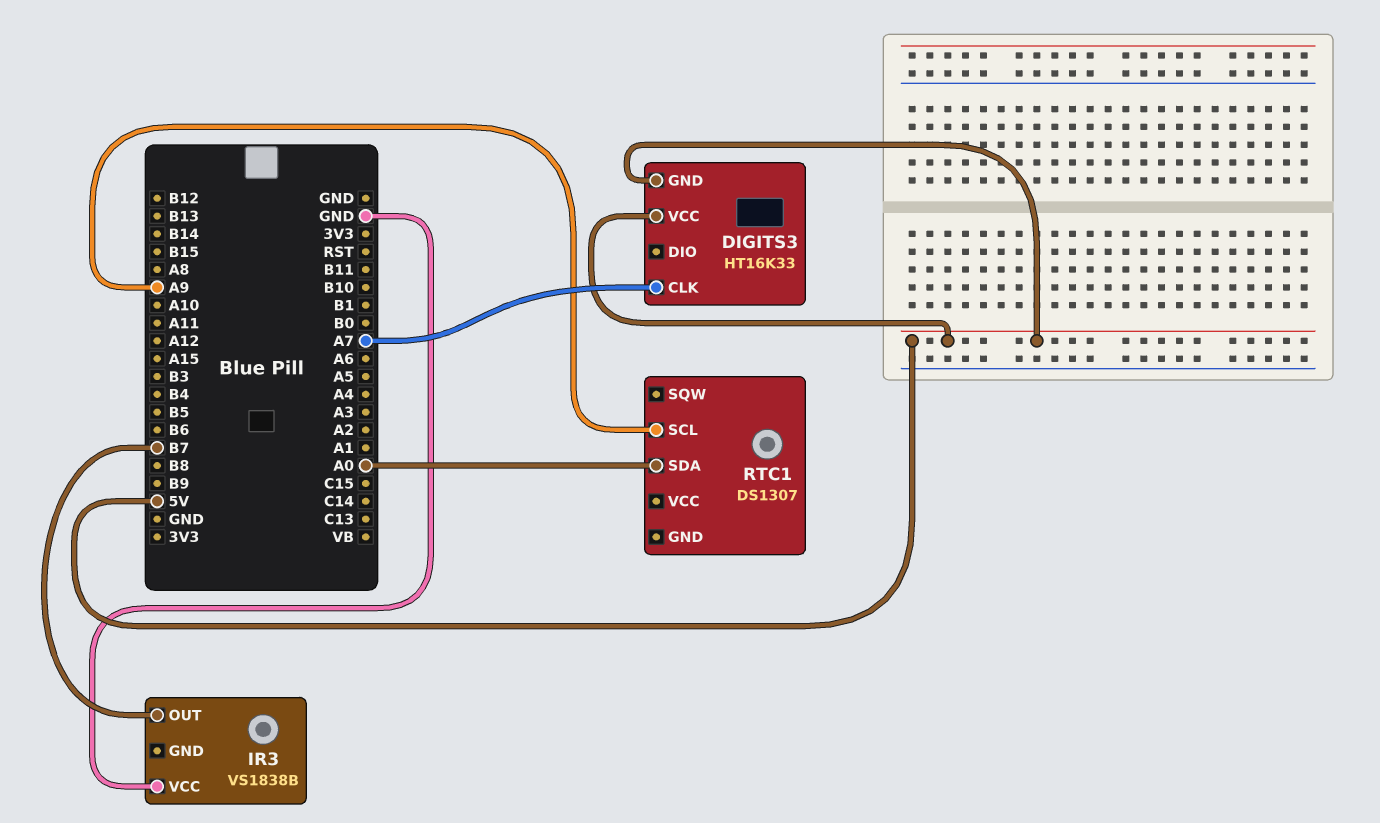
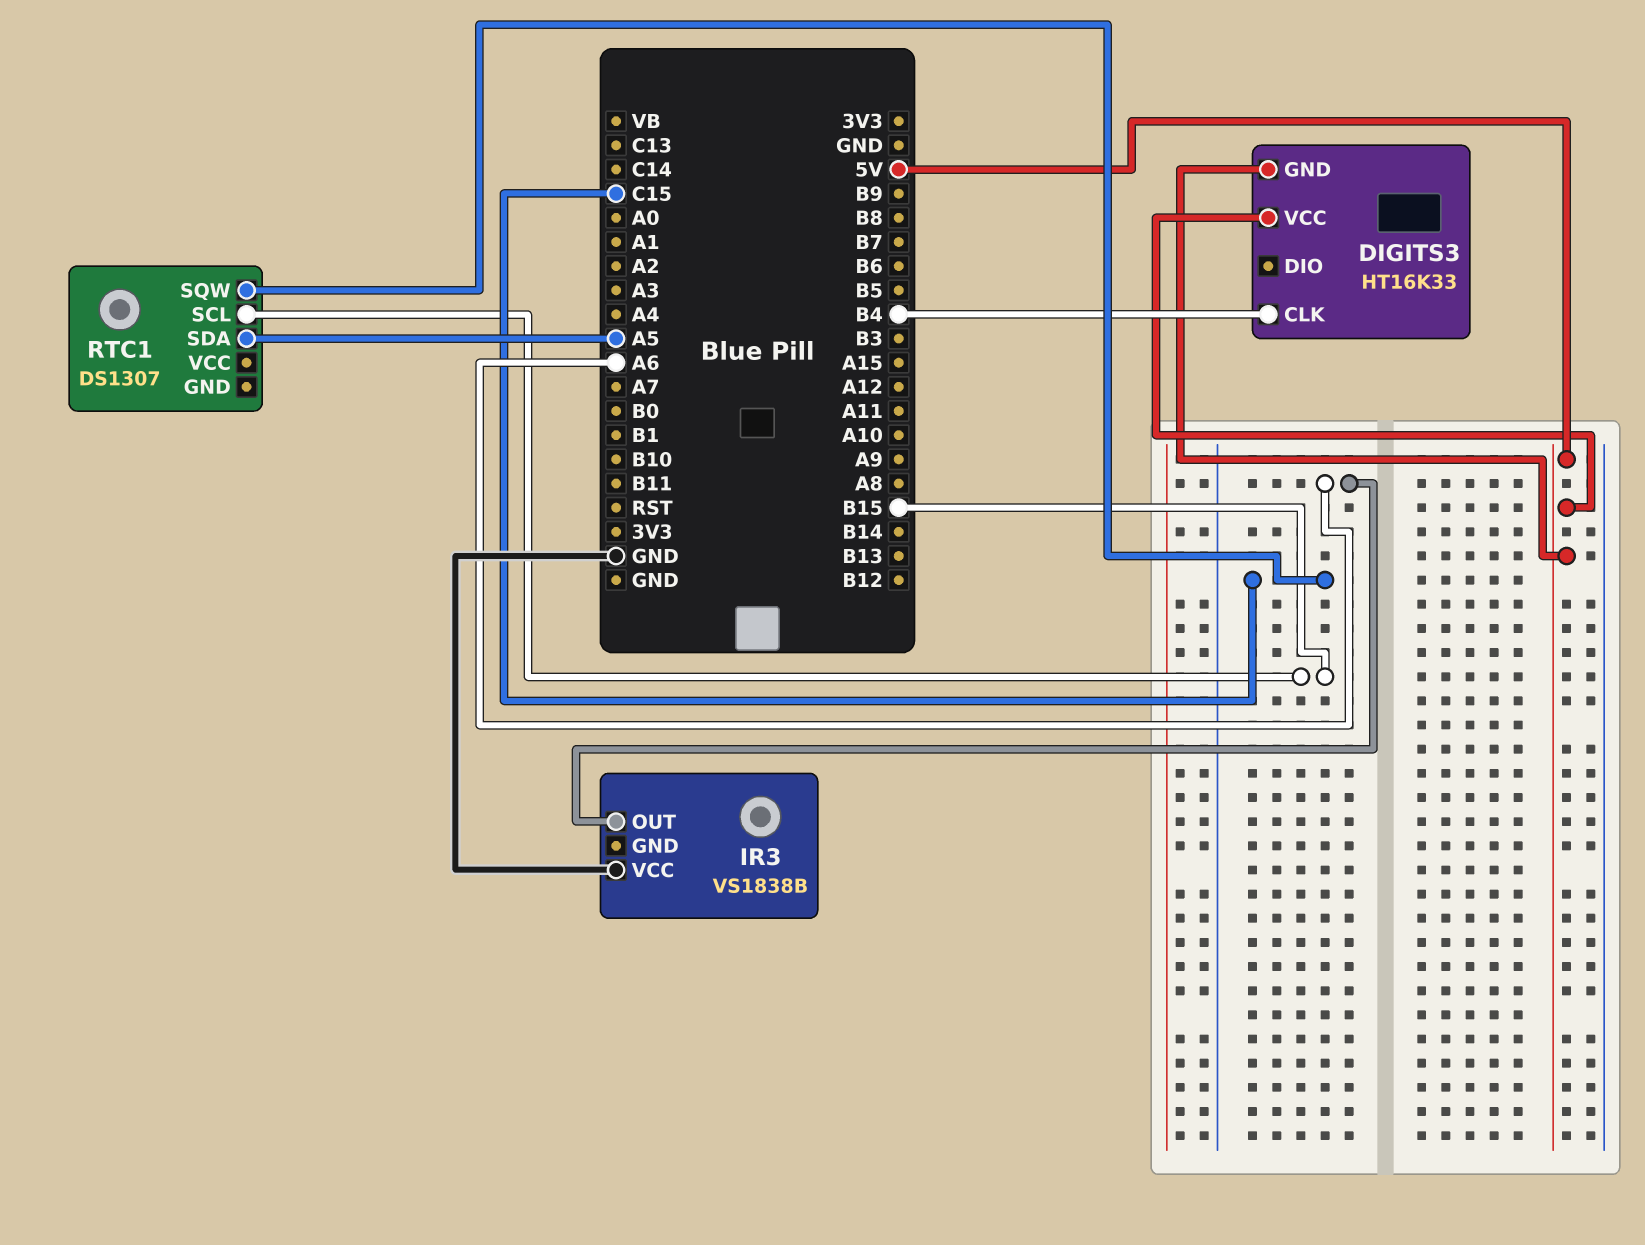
DIGITS3 pin CLK: A7 -> B4
IR3 pin OUT: B7 -> A6
RTC1 pin SCL: A9 -> B15
RTC1 pin SDA: A0 -> A5
RTC1 pin SQW: none -> C15

